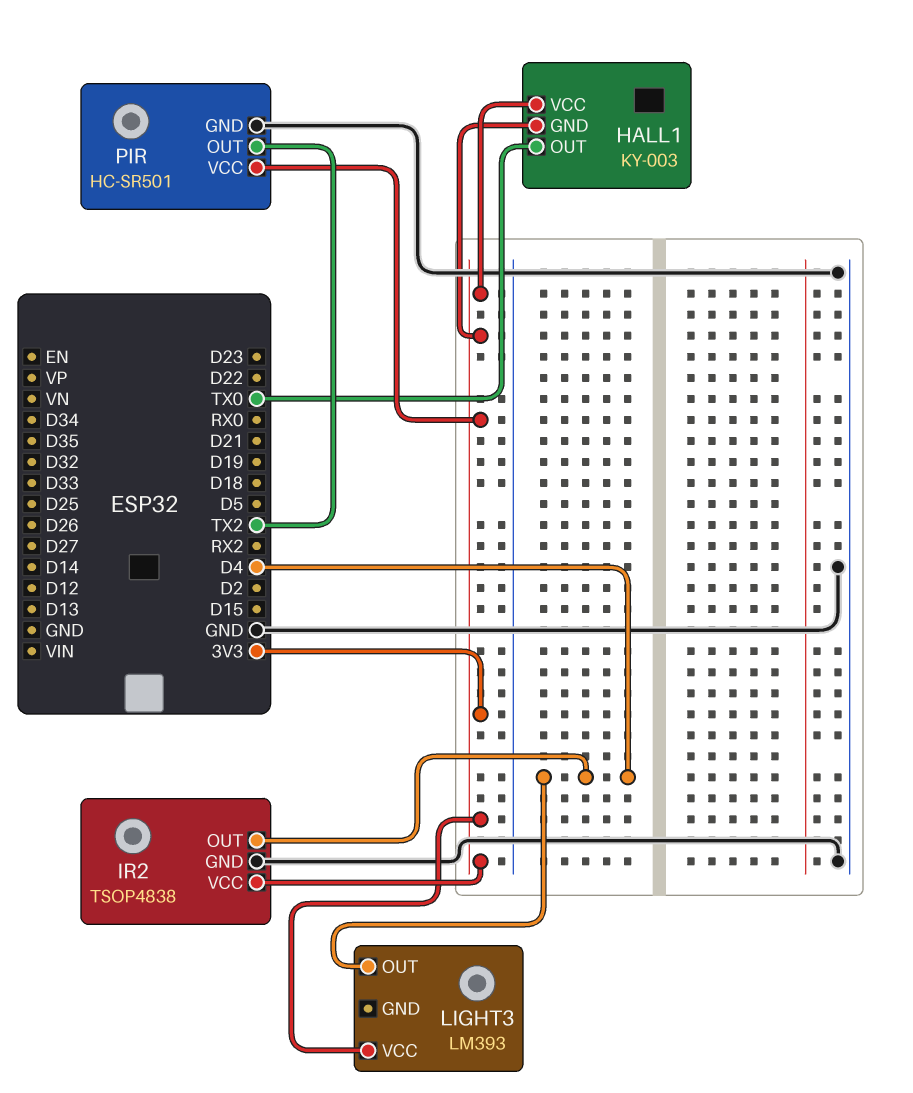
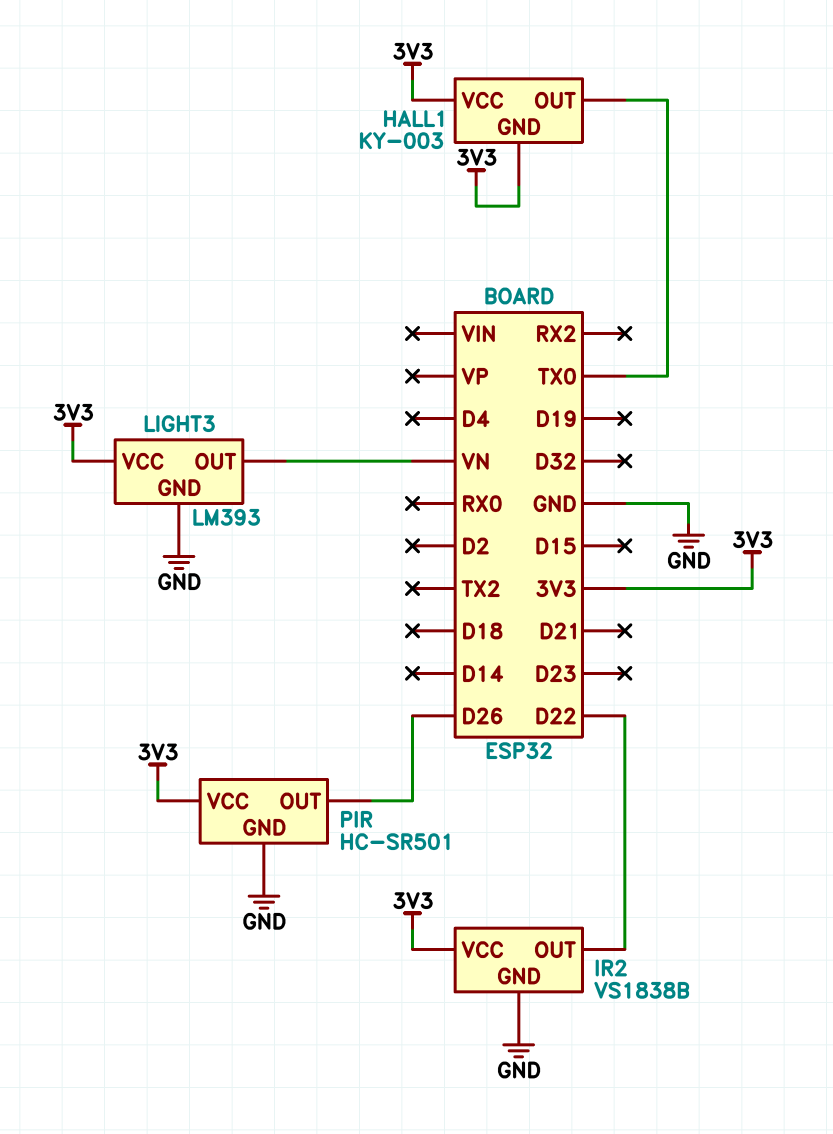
IR2: TSOP4838 -> VS1838B
IR2 pin OUT: D4 -> D22
LIGHT3 pin GND: none -> GND
LIGHT3 pin OUT: D4 -> VN
PIR pin OUT: TX2 -> D26

